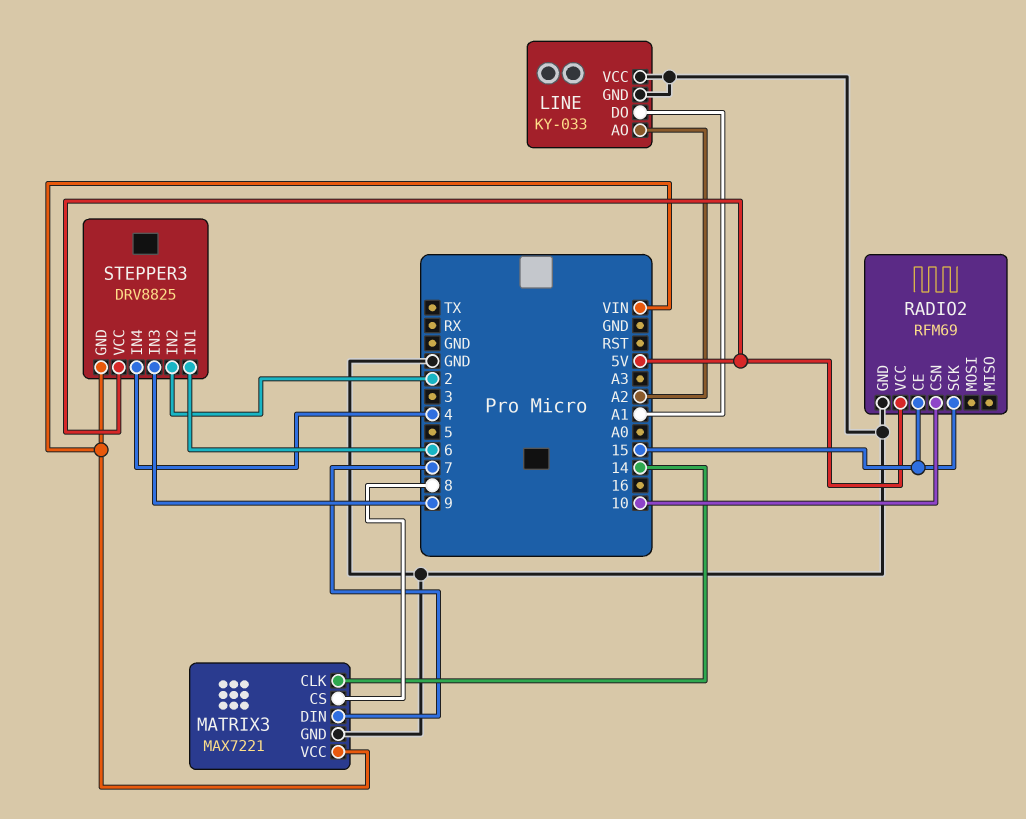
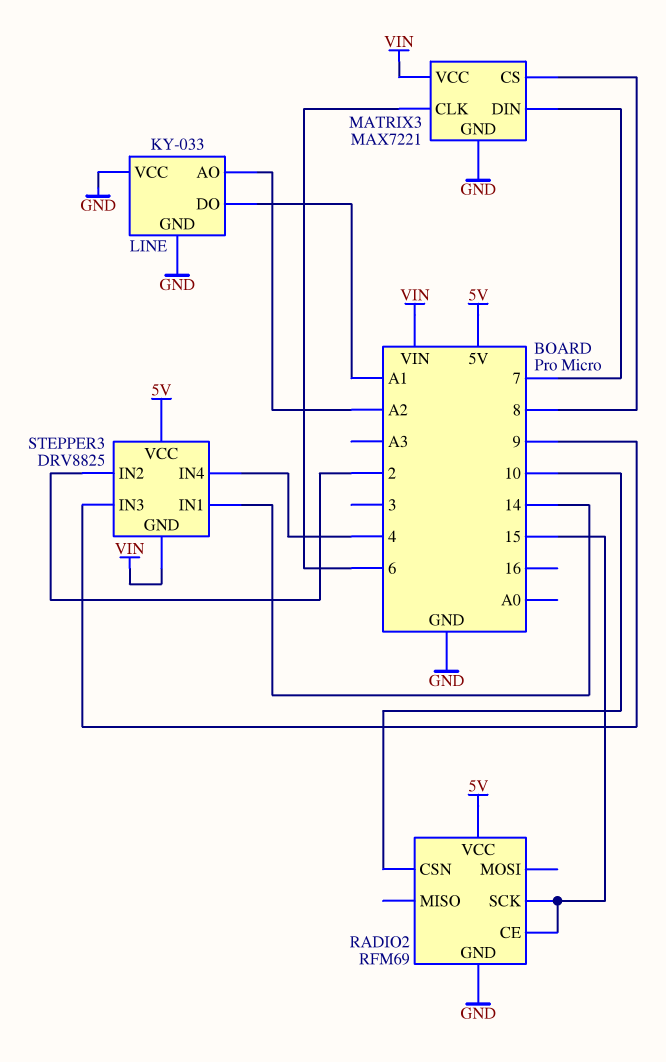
MATRIX3 pin CLK: 14 -> 6
STEPPER3 pin IN1: 6 -> 14

